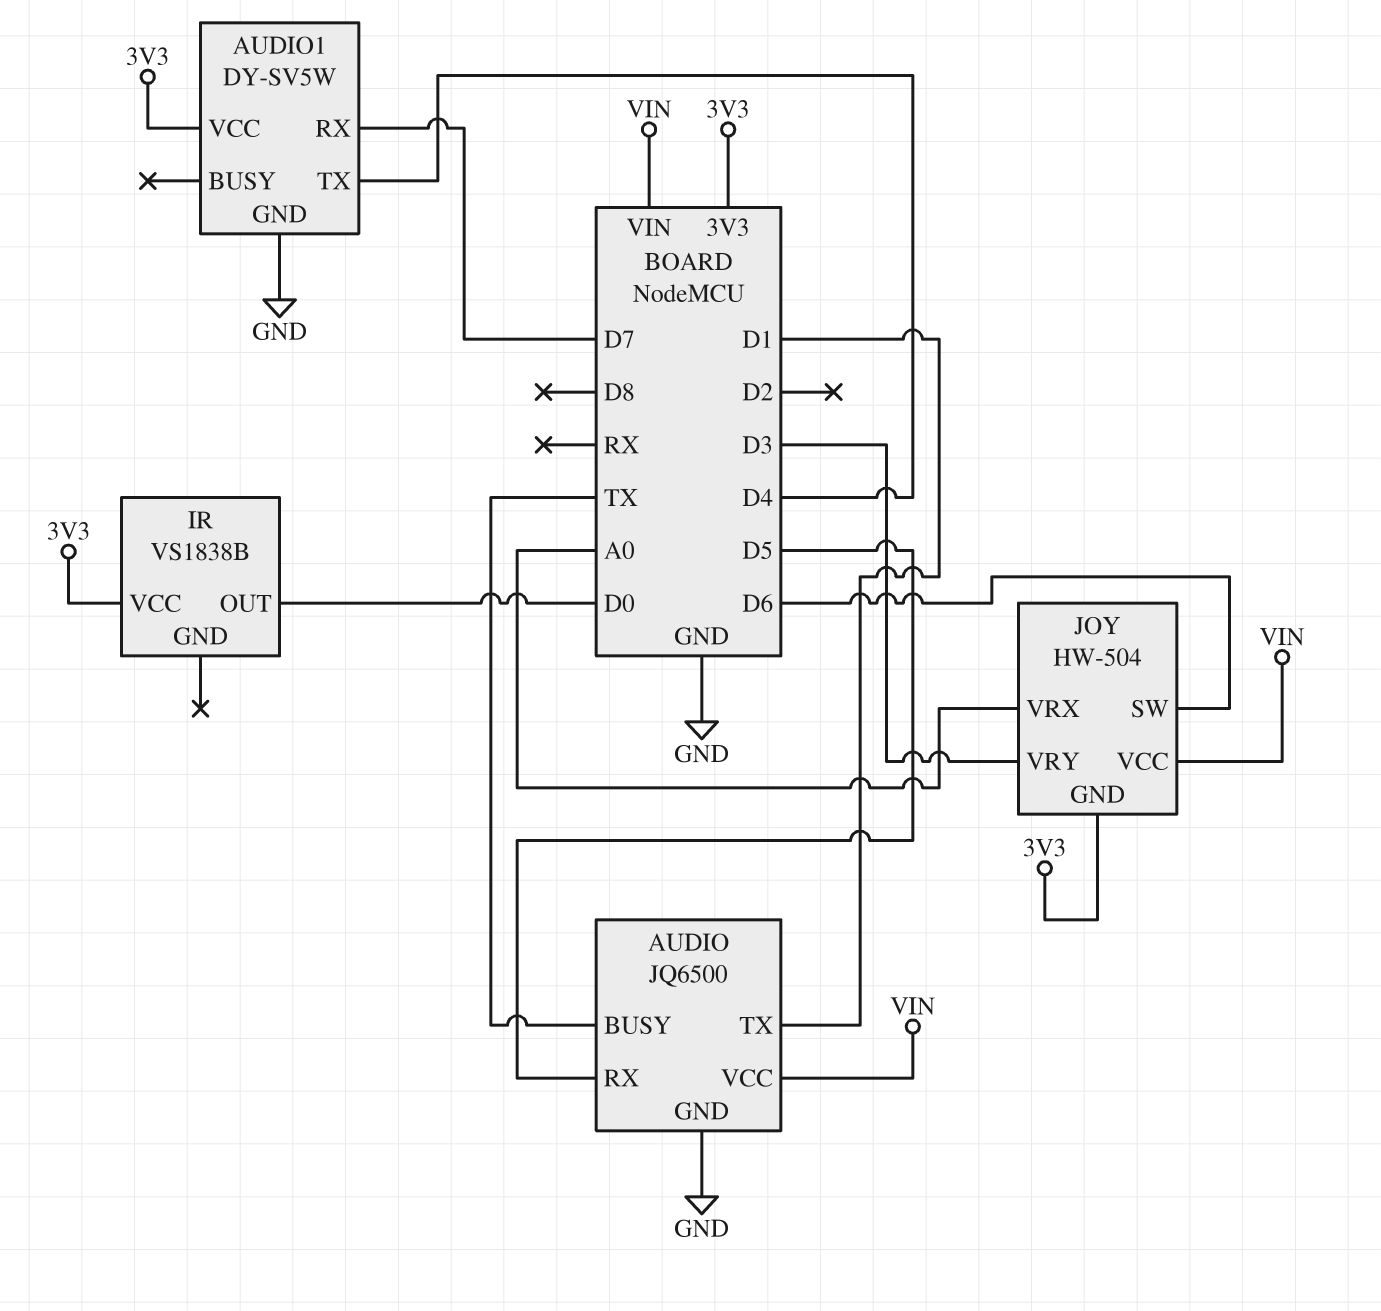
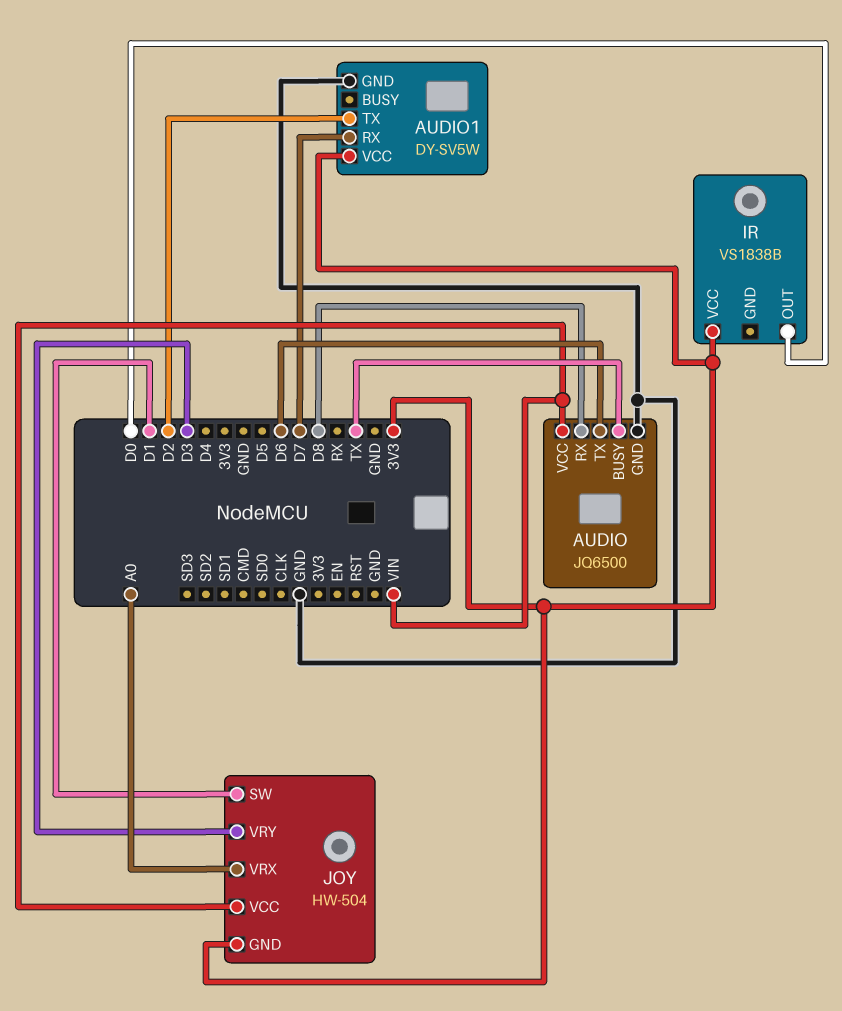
AUDIO pin RX: D5 -> D8
AUDIO pin TX: D1 -> D6
AUDIO1 pin TX: D4 -> D2
JOY pin SW: D6 -> D1

